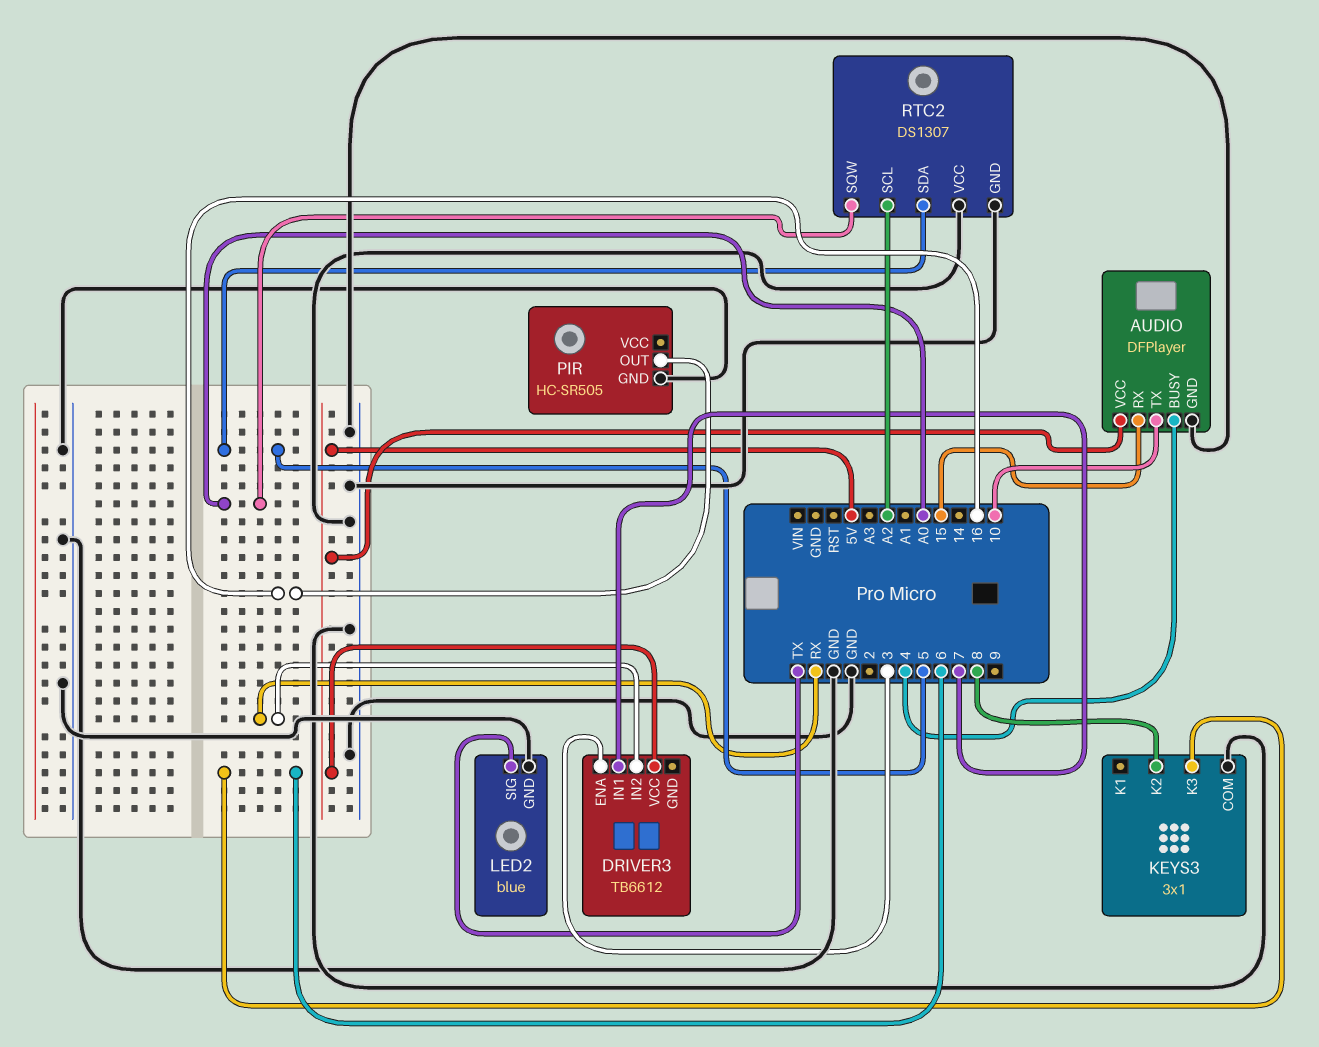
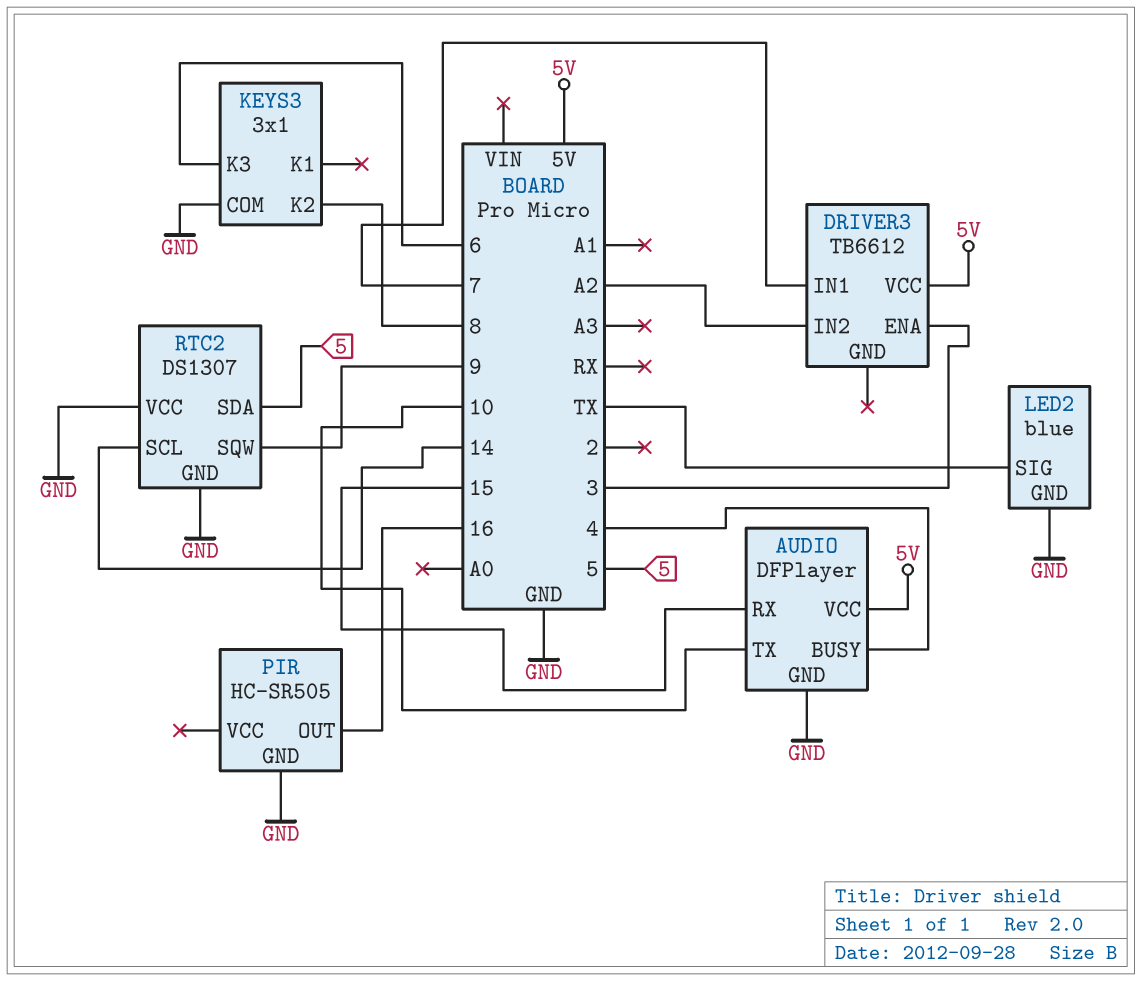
DRIVER3 pin IN2: RX -> A2
RTC2 pin SCL: A2 -> 14
RTC2 pin SQW: A0 -> 9

